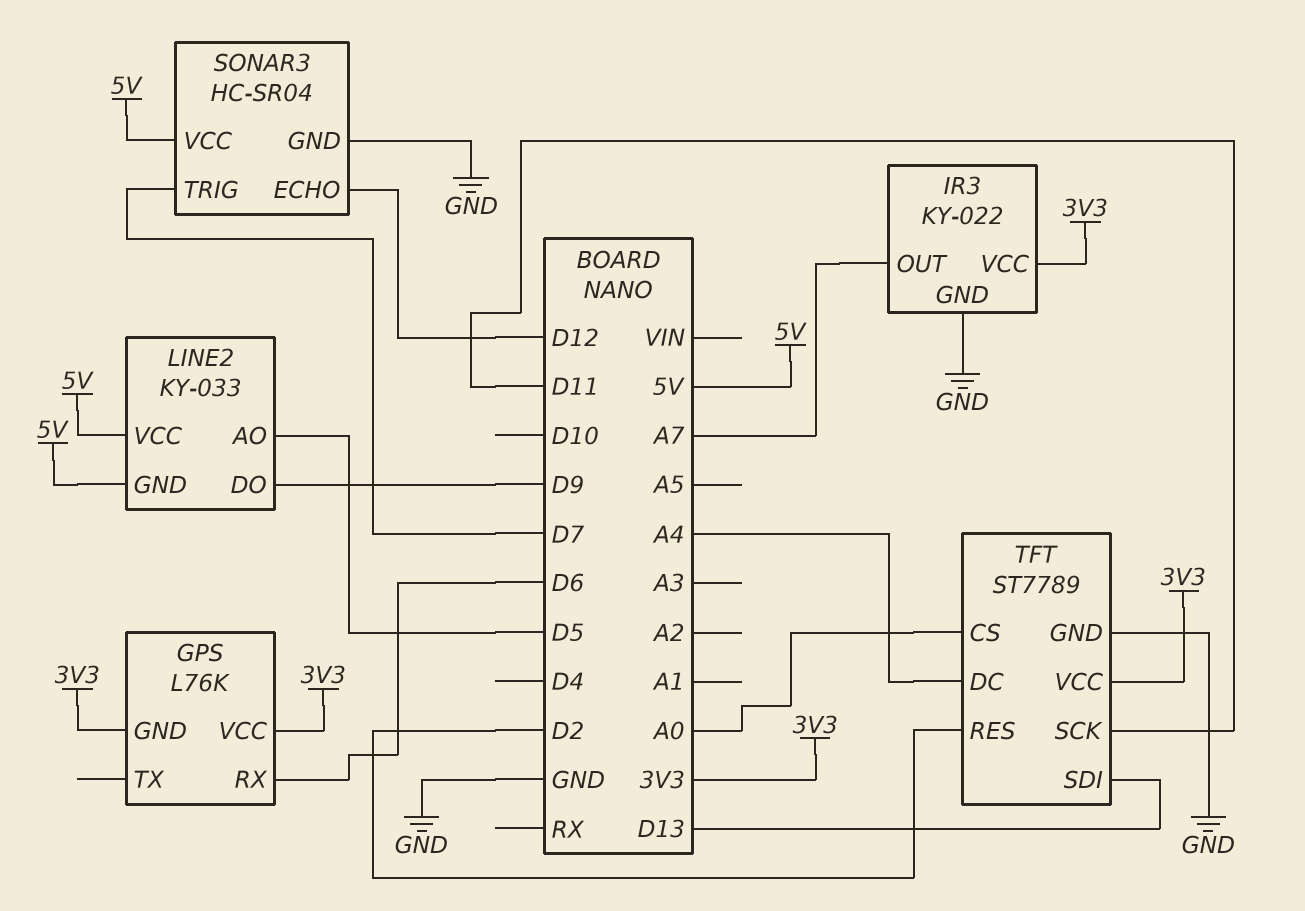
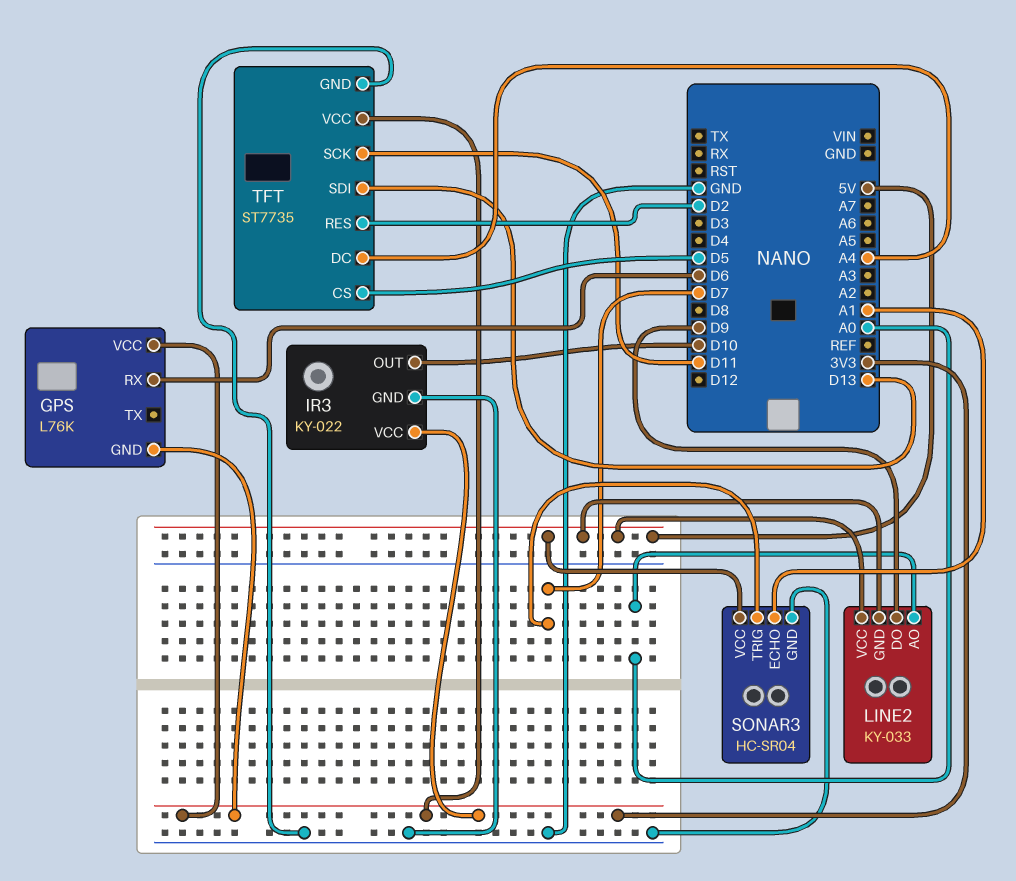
IR3 pin OUT: A7 -> D10
LINE2 pin AO: D5 -> A0
SONAR3 pin ECHO: D12 -> A1
TFT: ST7789 -> ST7735
TFT pin CS: A0 -> D5

